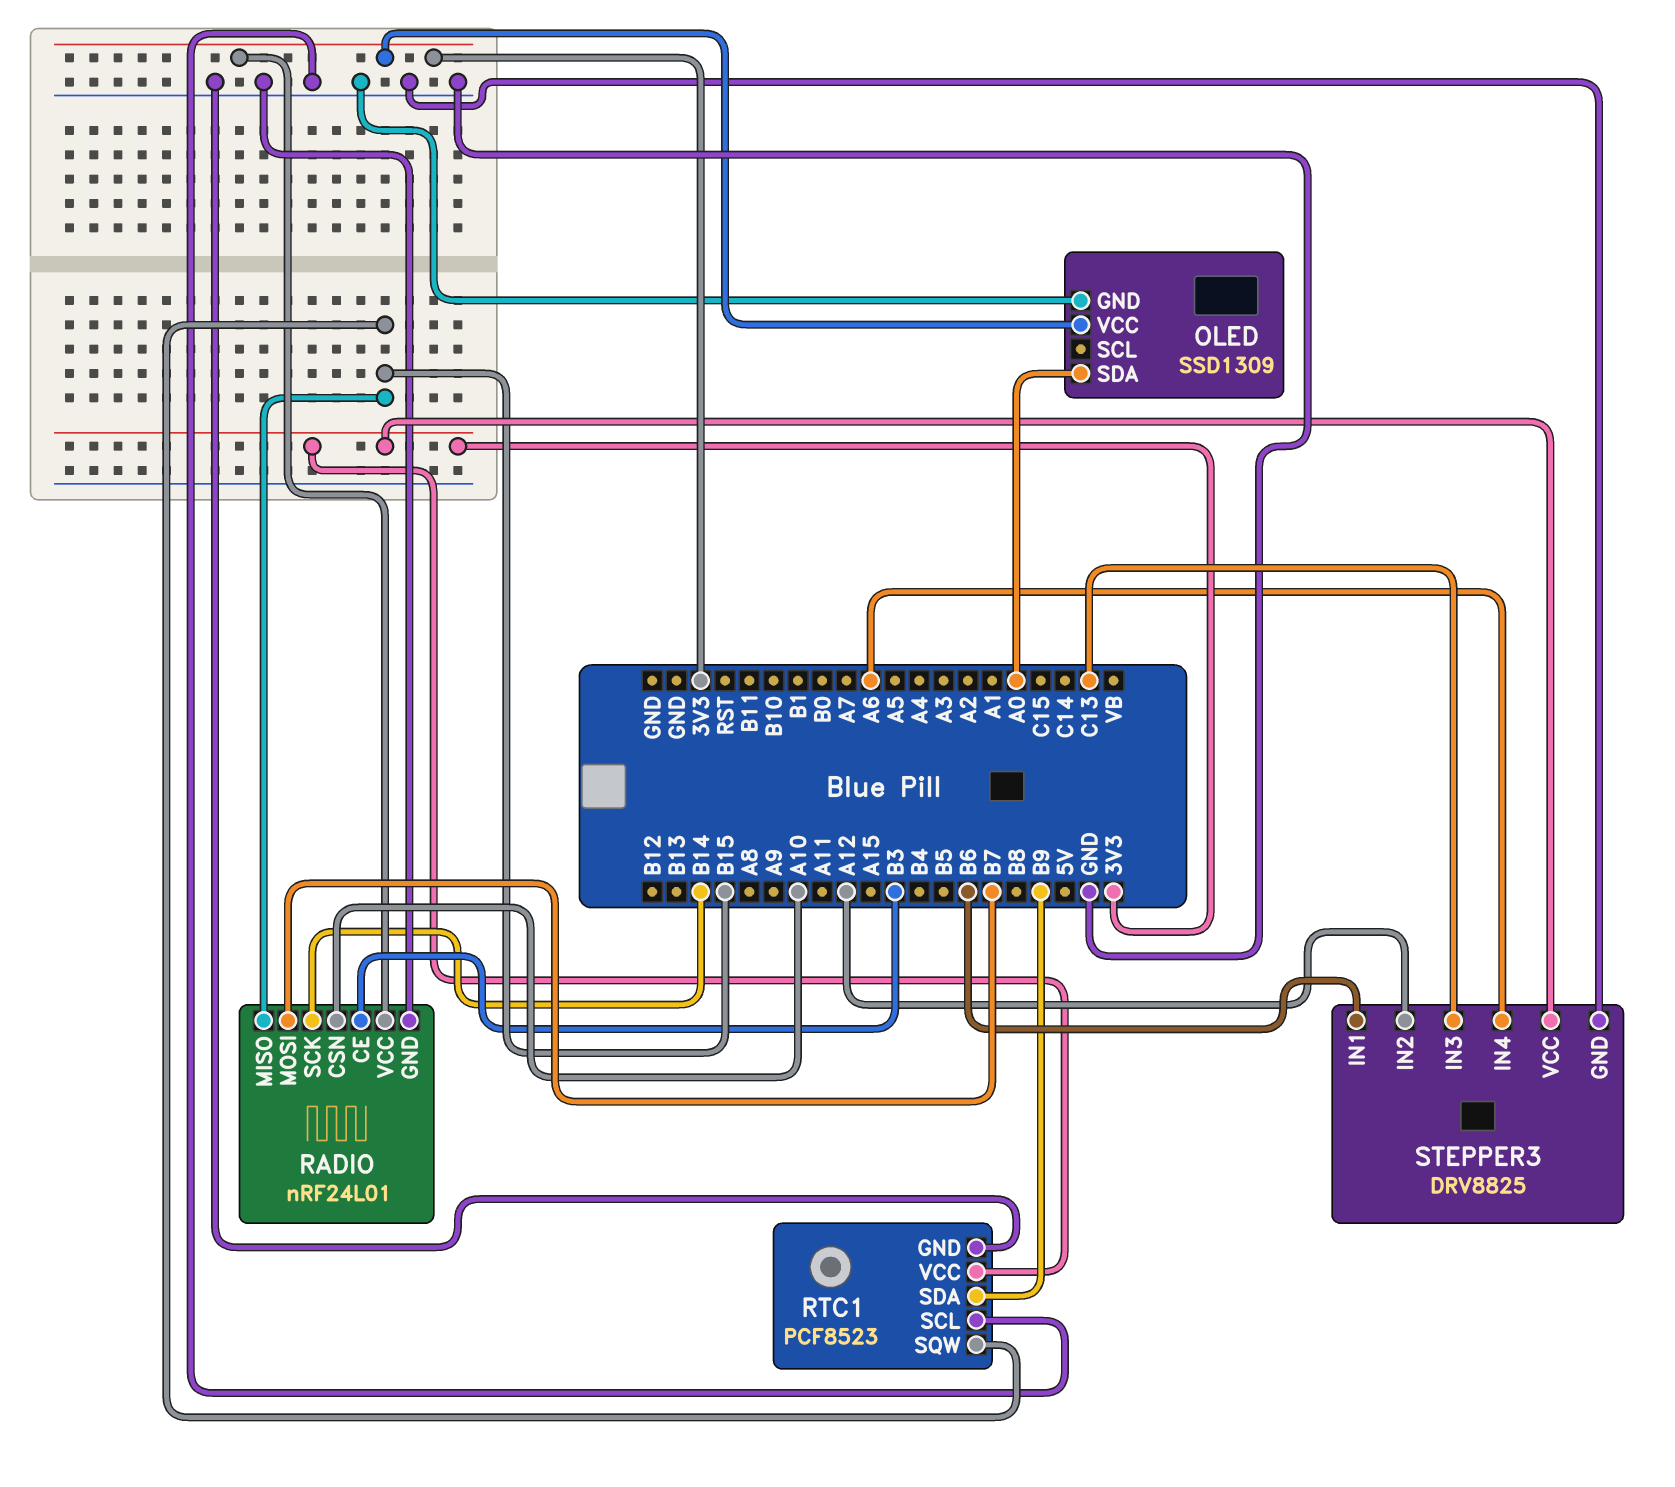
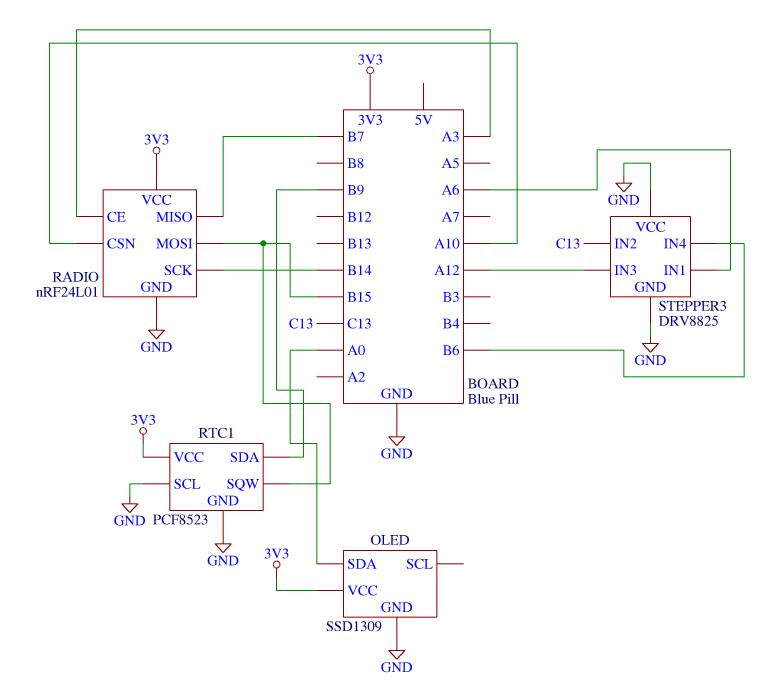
RADIO pin CE: B3 -> A3
RADIO pin MISO: B15 -> B7
RADIO pin MOSI: B7 -> B15
STEPPER3 pin IN1: B6 -> A6
STEPPER3 pin IN2: A12 -> C13
STEPPER3 pin IN3: C13 -> A12
STEPPER3 pin IN4: A6 -> B6
STEPPER3 pin VCC: 3V3 -> GND

